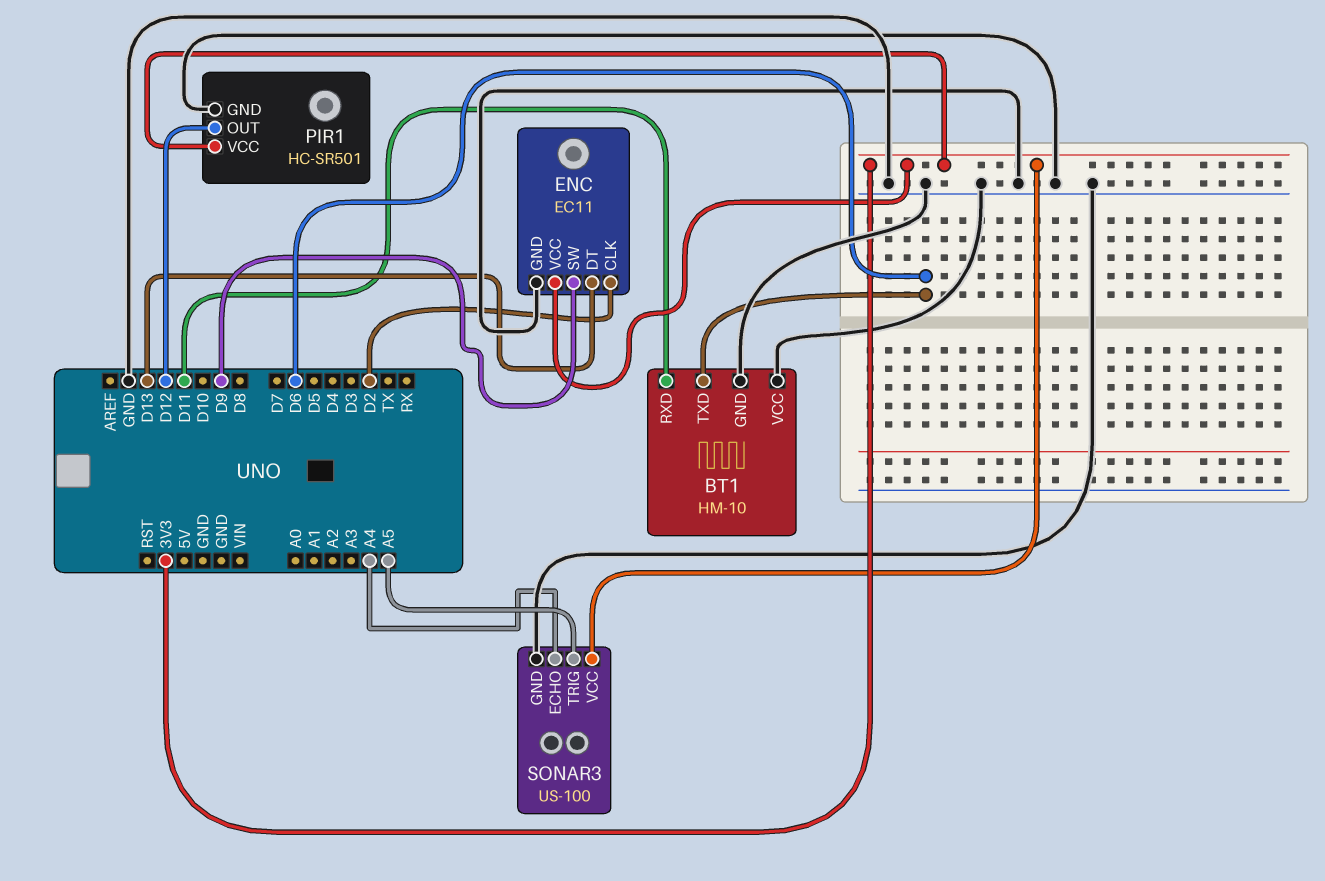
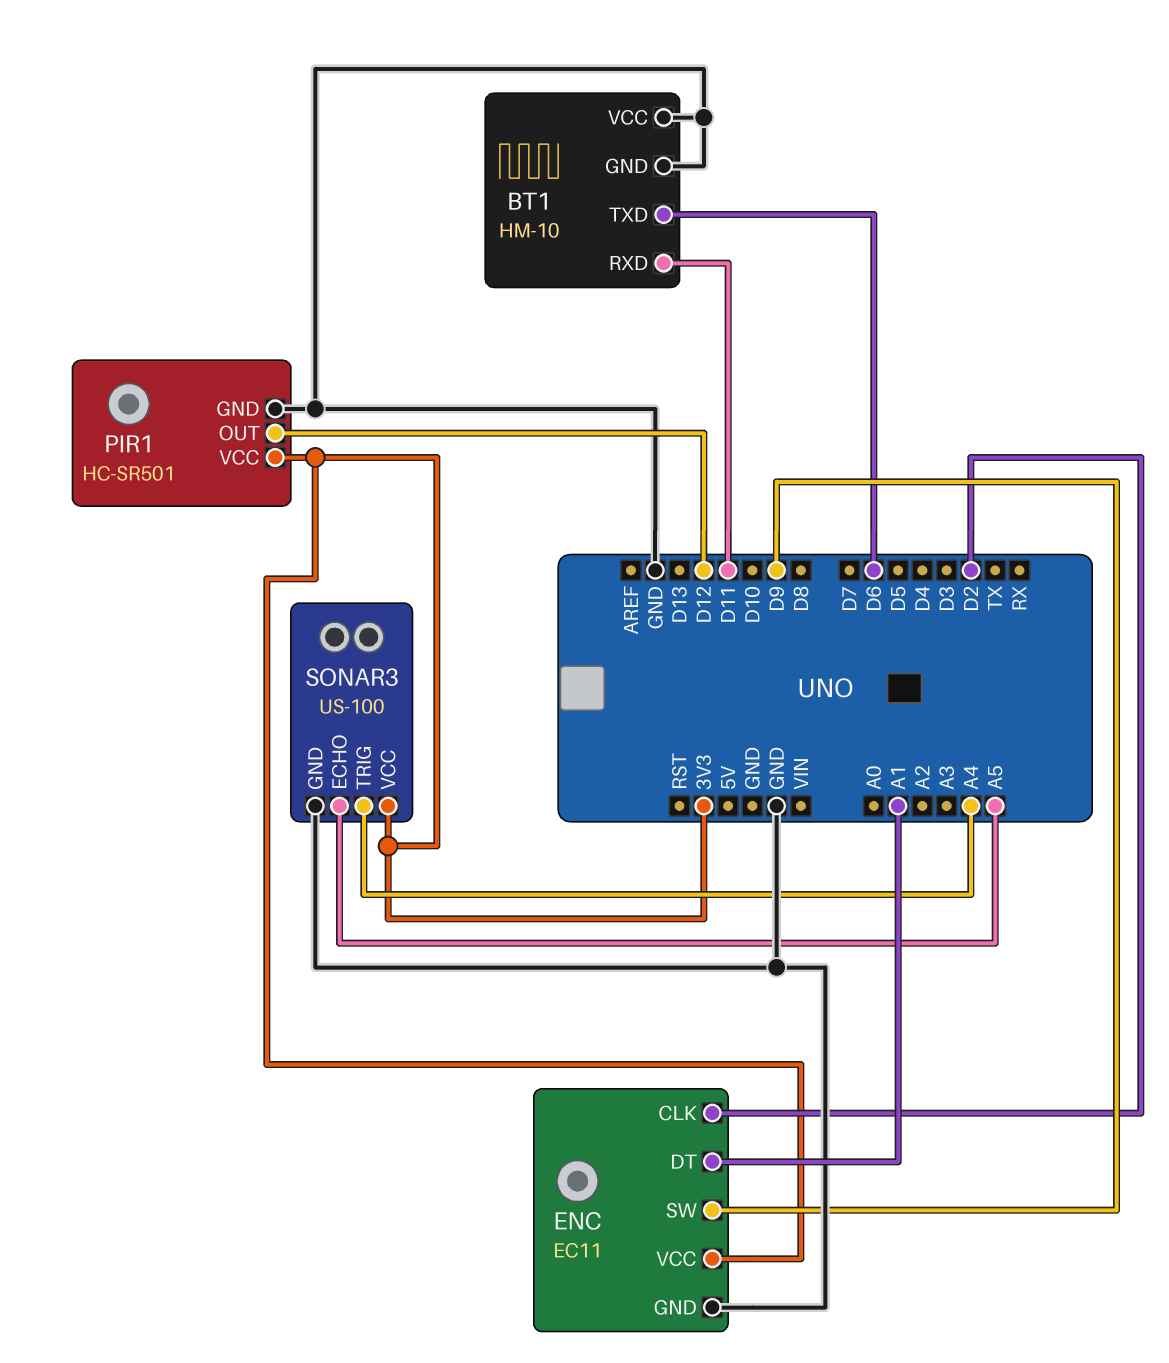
ENC pin DT: D13 -> A1
SONAR3 pin ECHO: A4 -> A5
SONAR3 pin TRIG: A5 -> A4

